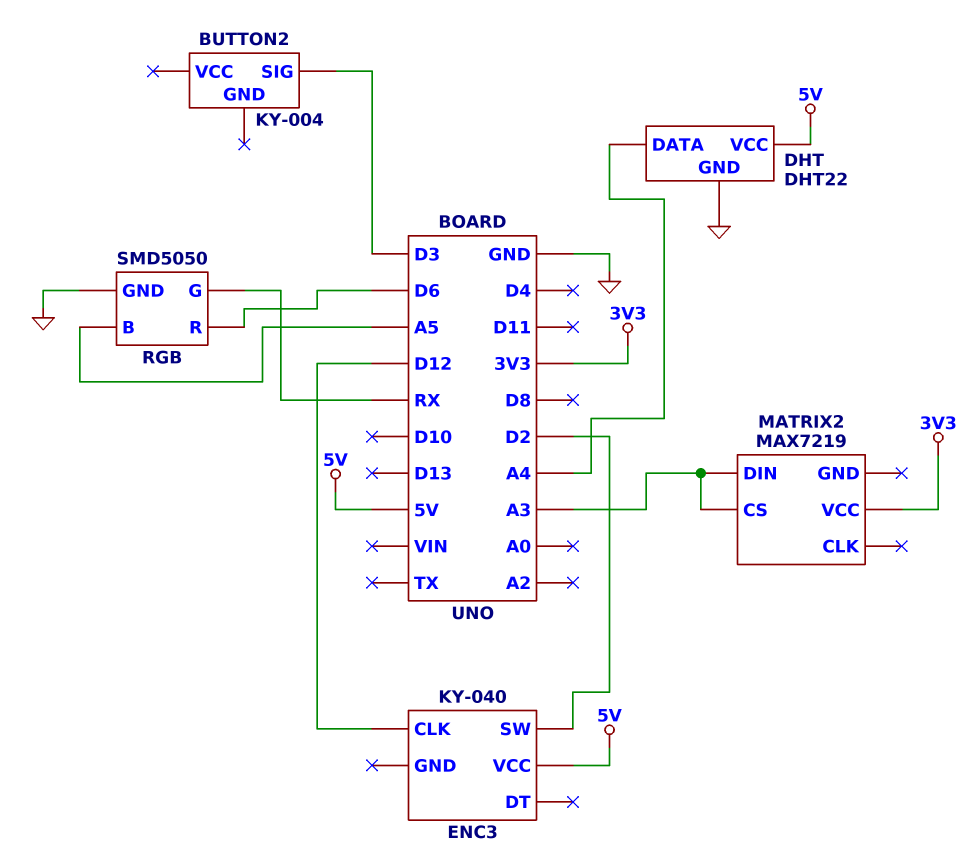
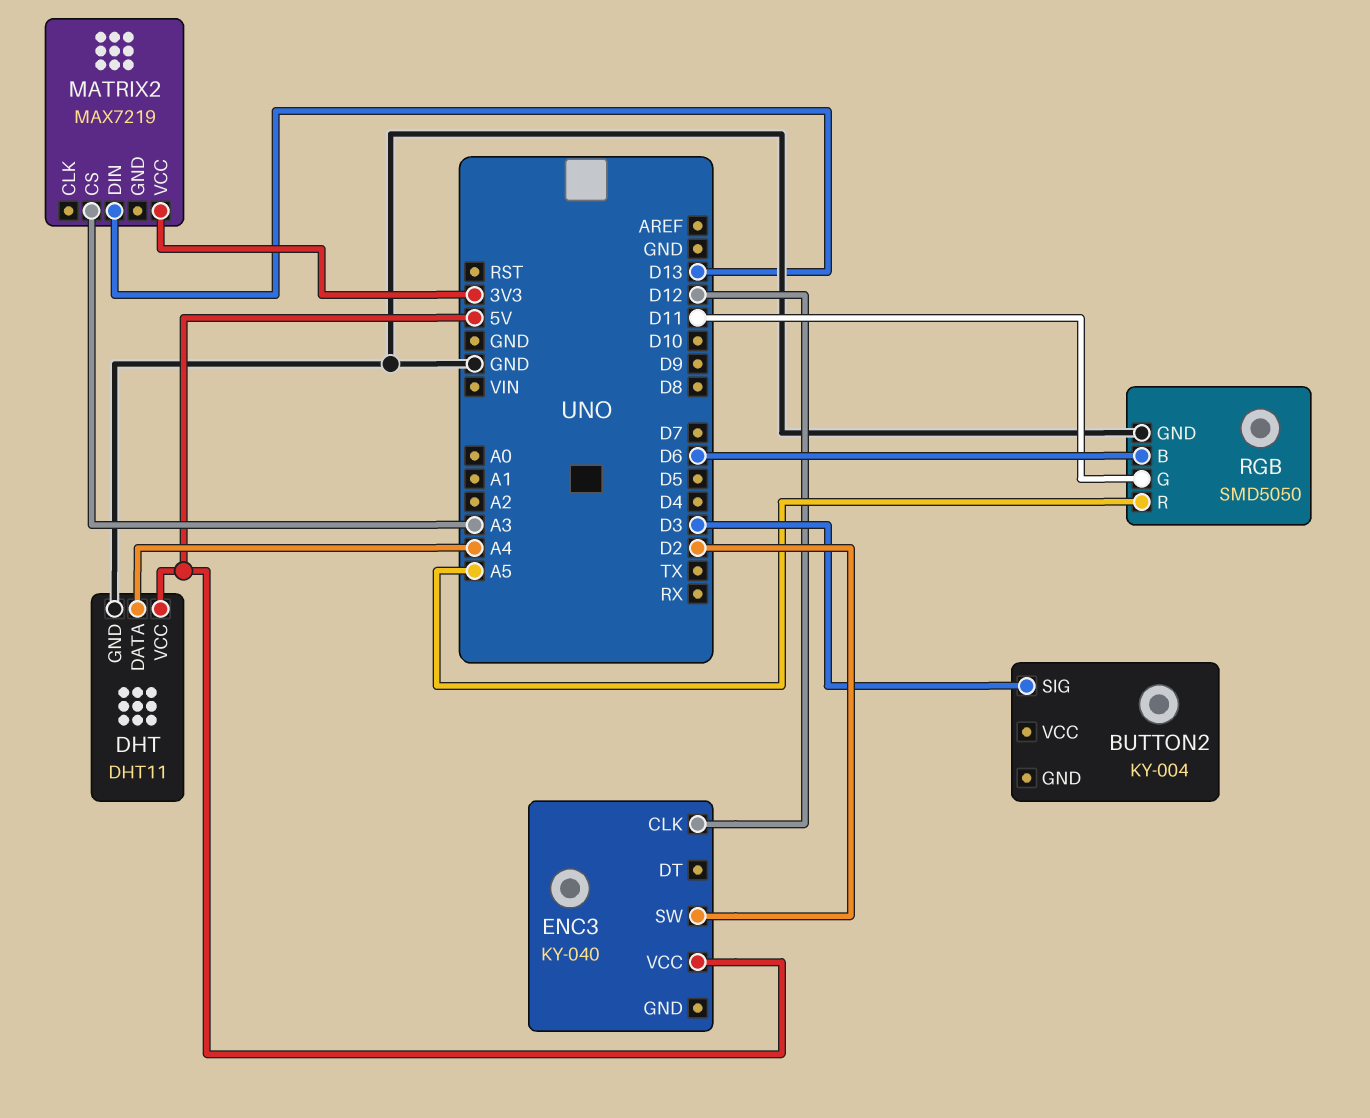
DHT: DHT22 -> DHT11
MATRIX2 pin DIN: A3 -> D13
RGB pin B: A5 -> D6
RGB pin G: RX -> D11
RGB pin R: D6 -> A5

